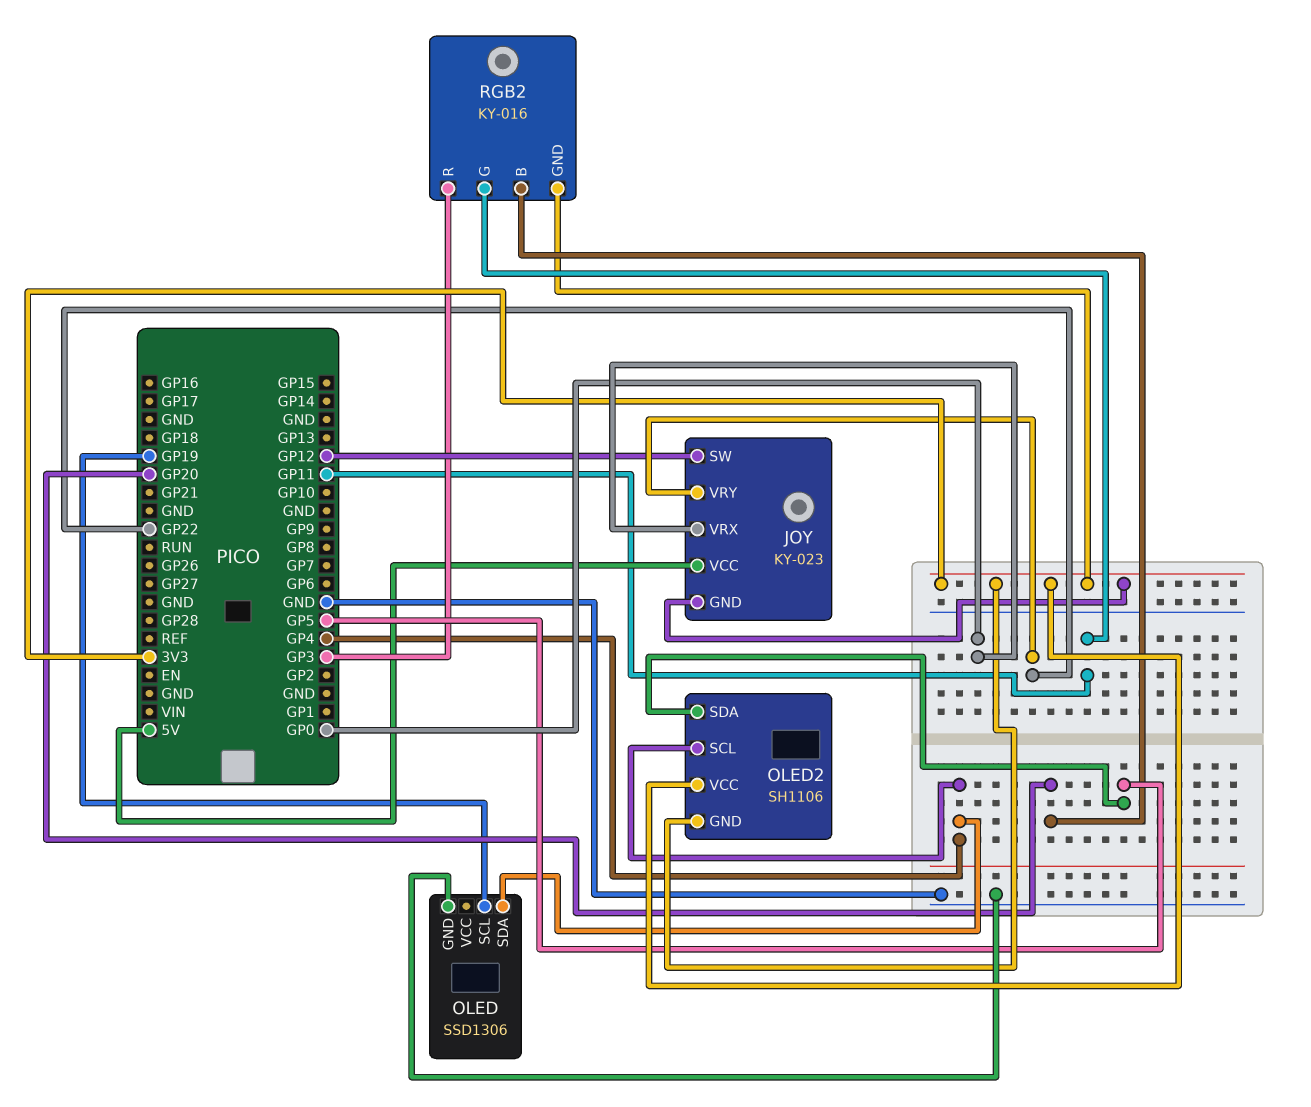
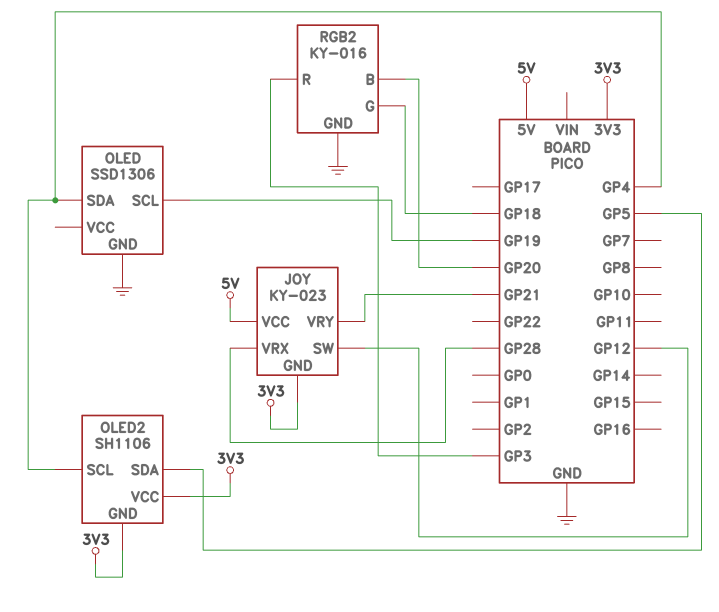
JOY pin VRX: GP0 -> GP28
JOY pin VRY: GP22 -> GP21
RGB2 pin G: GP11 -> GP18
RGB2 pin GND: 3V3 -> GND

